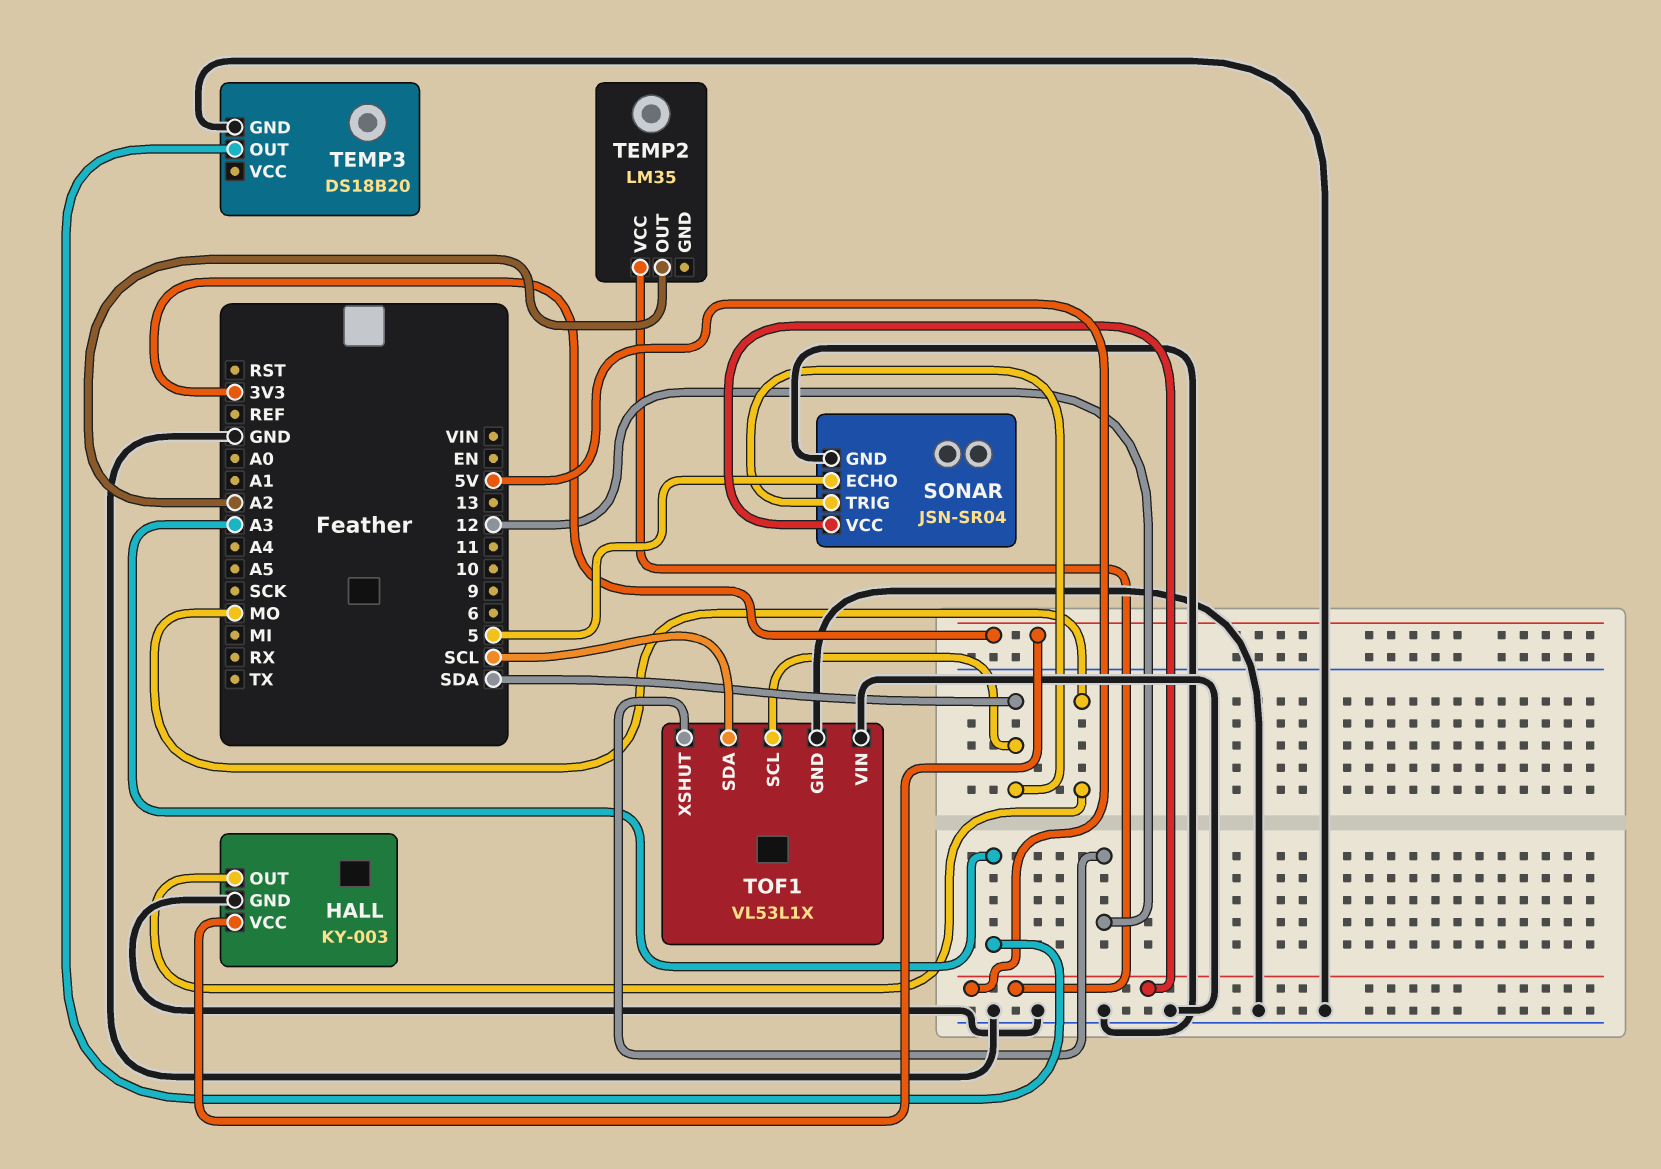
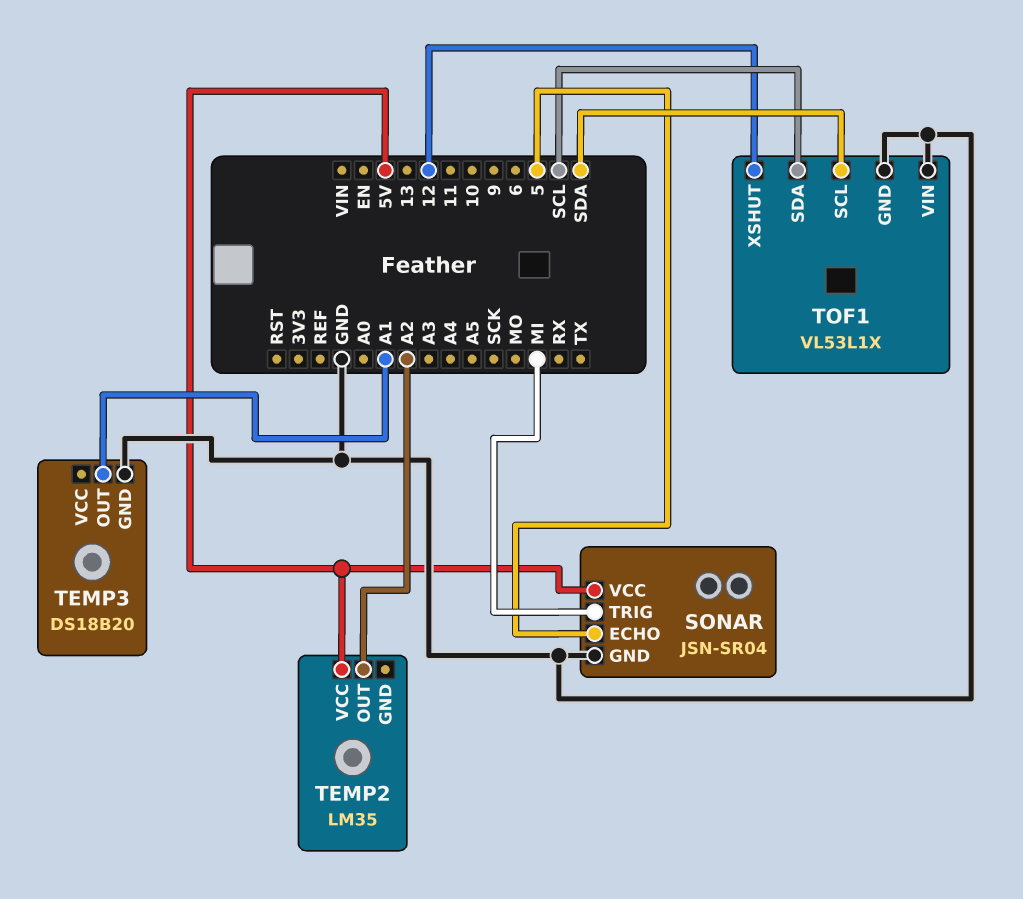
HALL: KY-003 -> none
HALL pin GND: GND -> none
HALL pin OUT: MO -> none
HALL pin VCC: 3V3 -> none
SONAR pin TRIG: SDA -> MI
TEMP3 pin OUT: A3 -> A1

